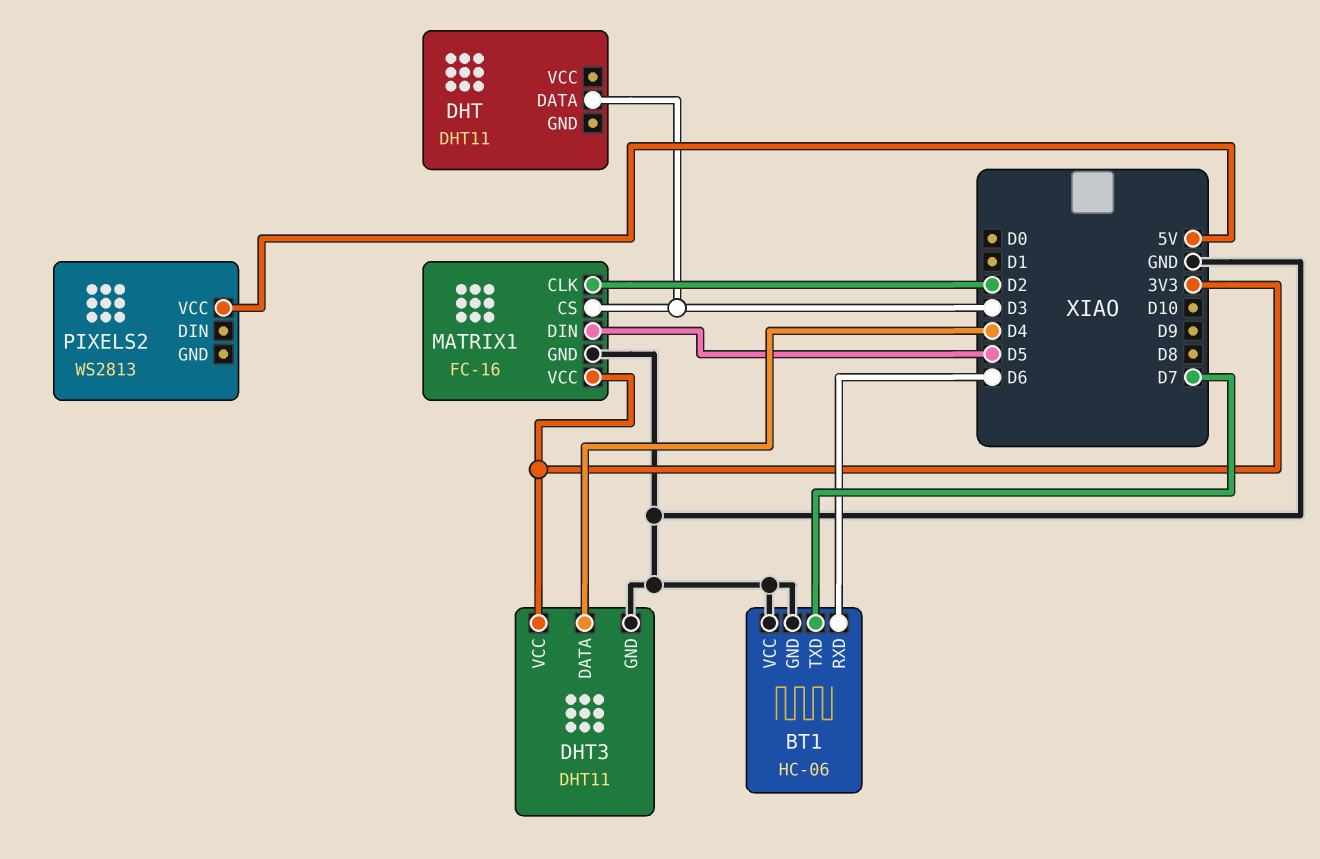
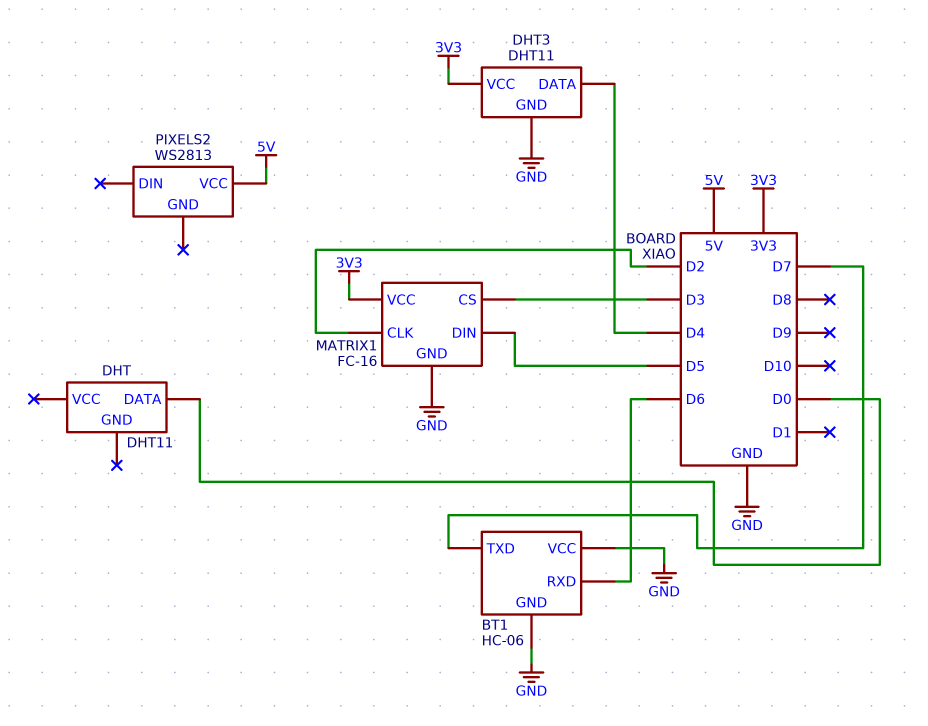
DHT pin DATA: D3 -> D0

